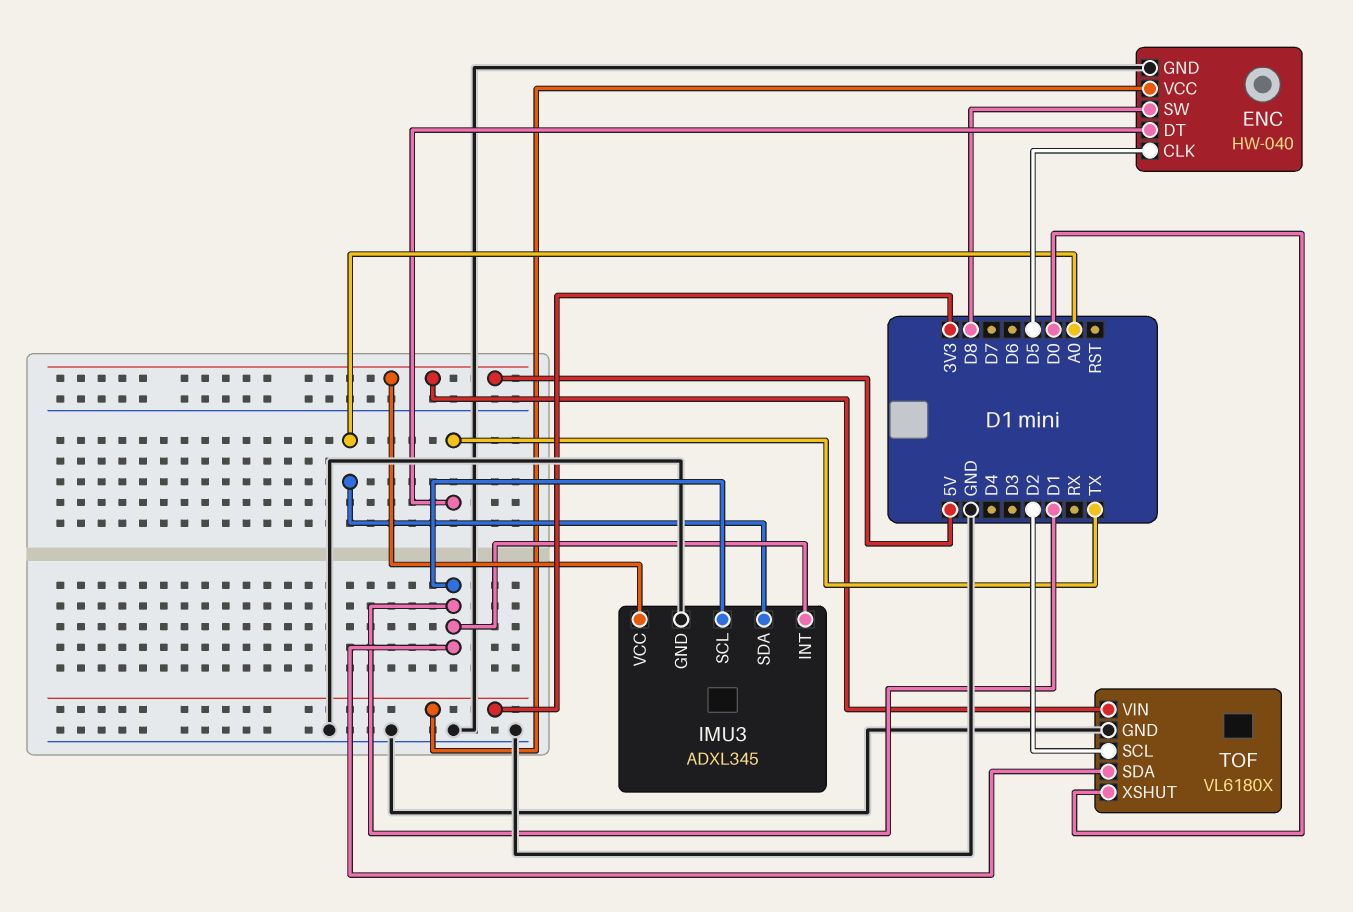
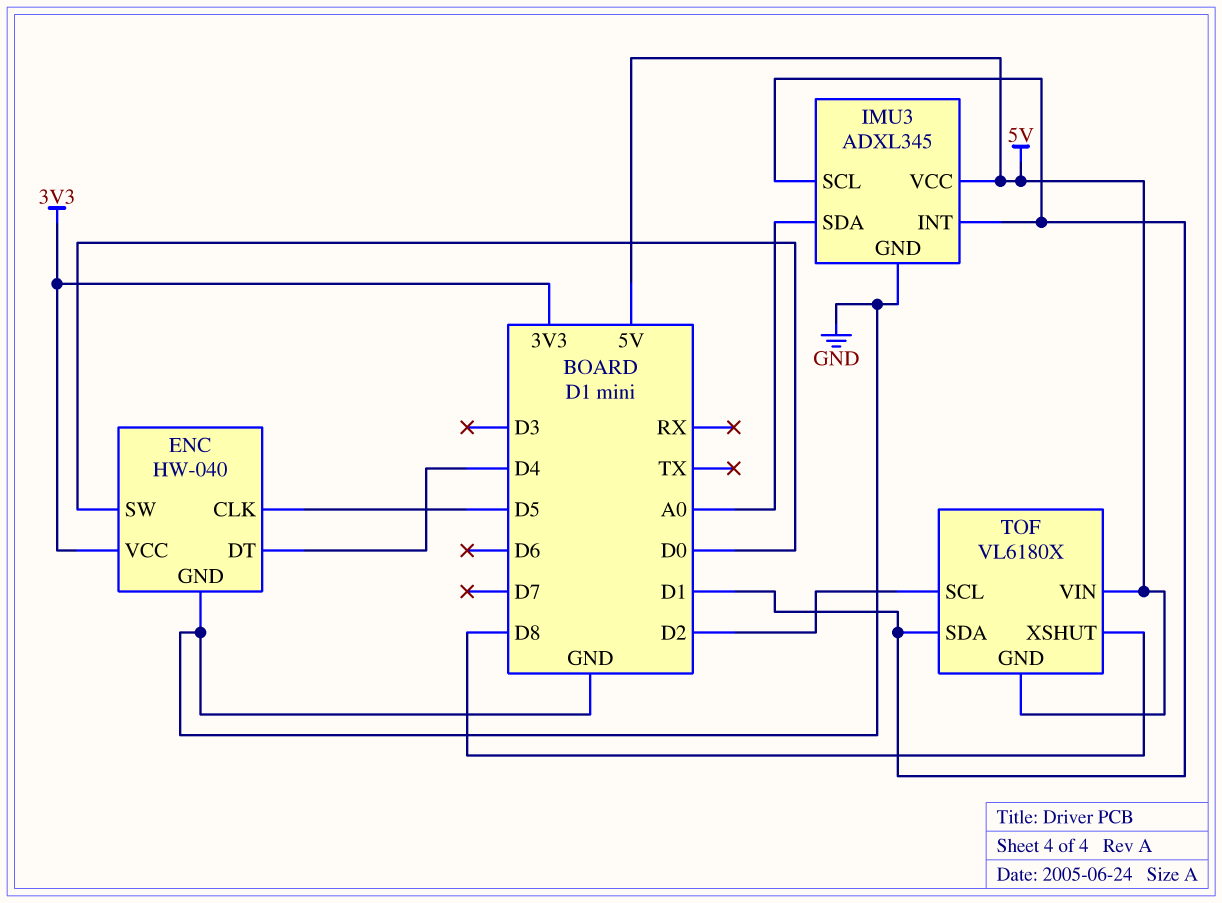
ENC pin DT: TX -> D4
ENC pin SW: D8 -> D0
TOF pin GND: GND -> 5V
TOF pin XSHUT: D0 -> D8

